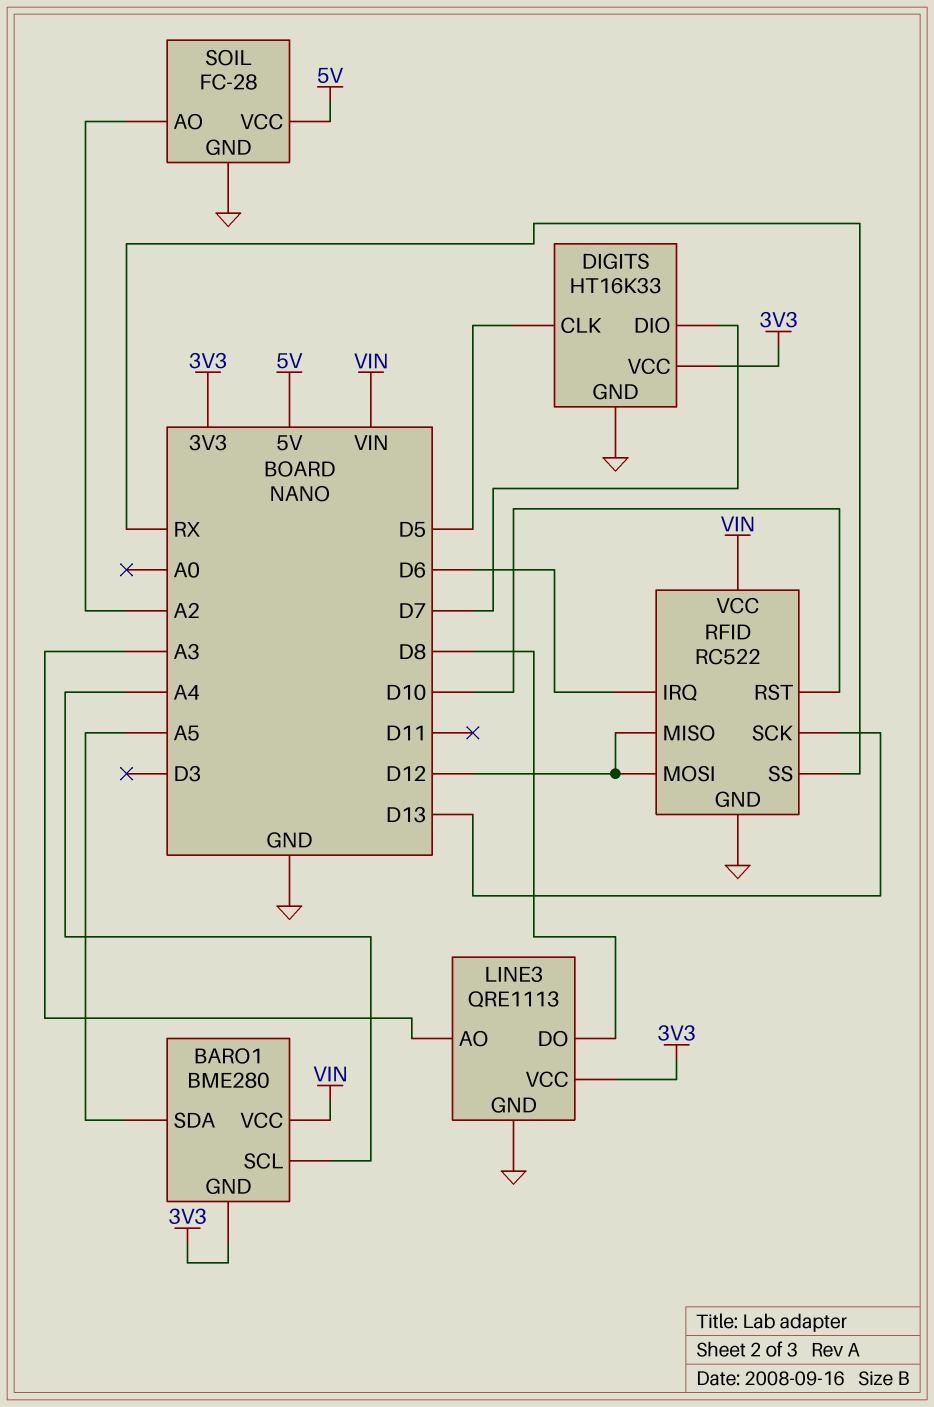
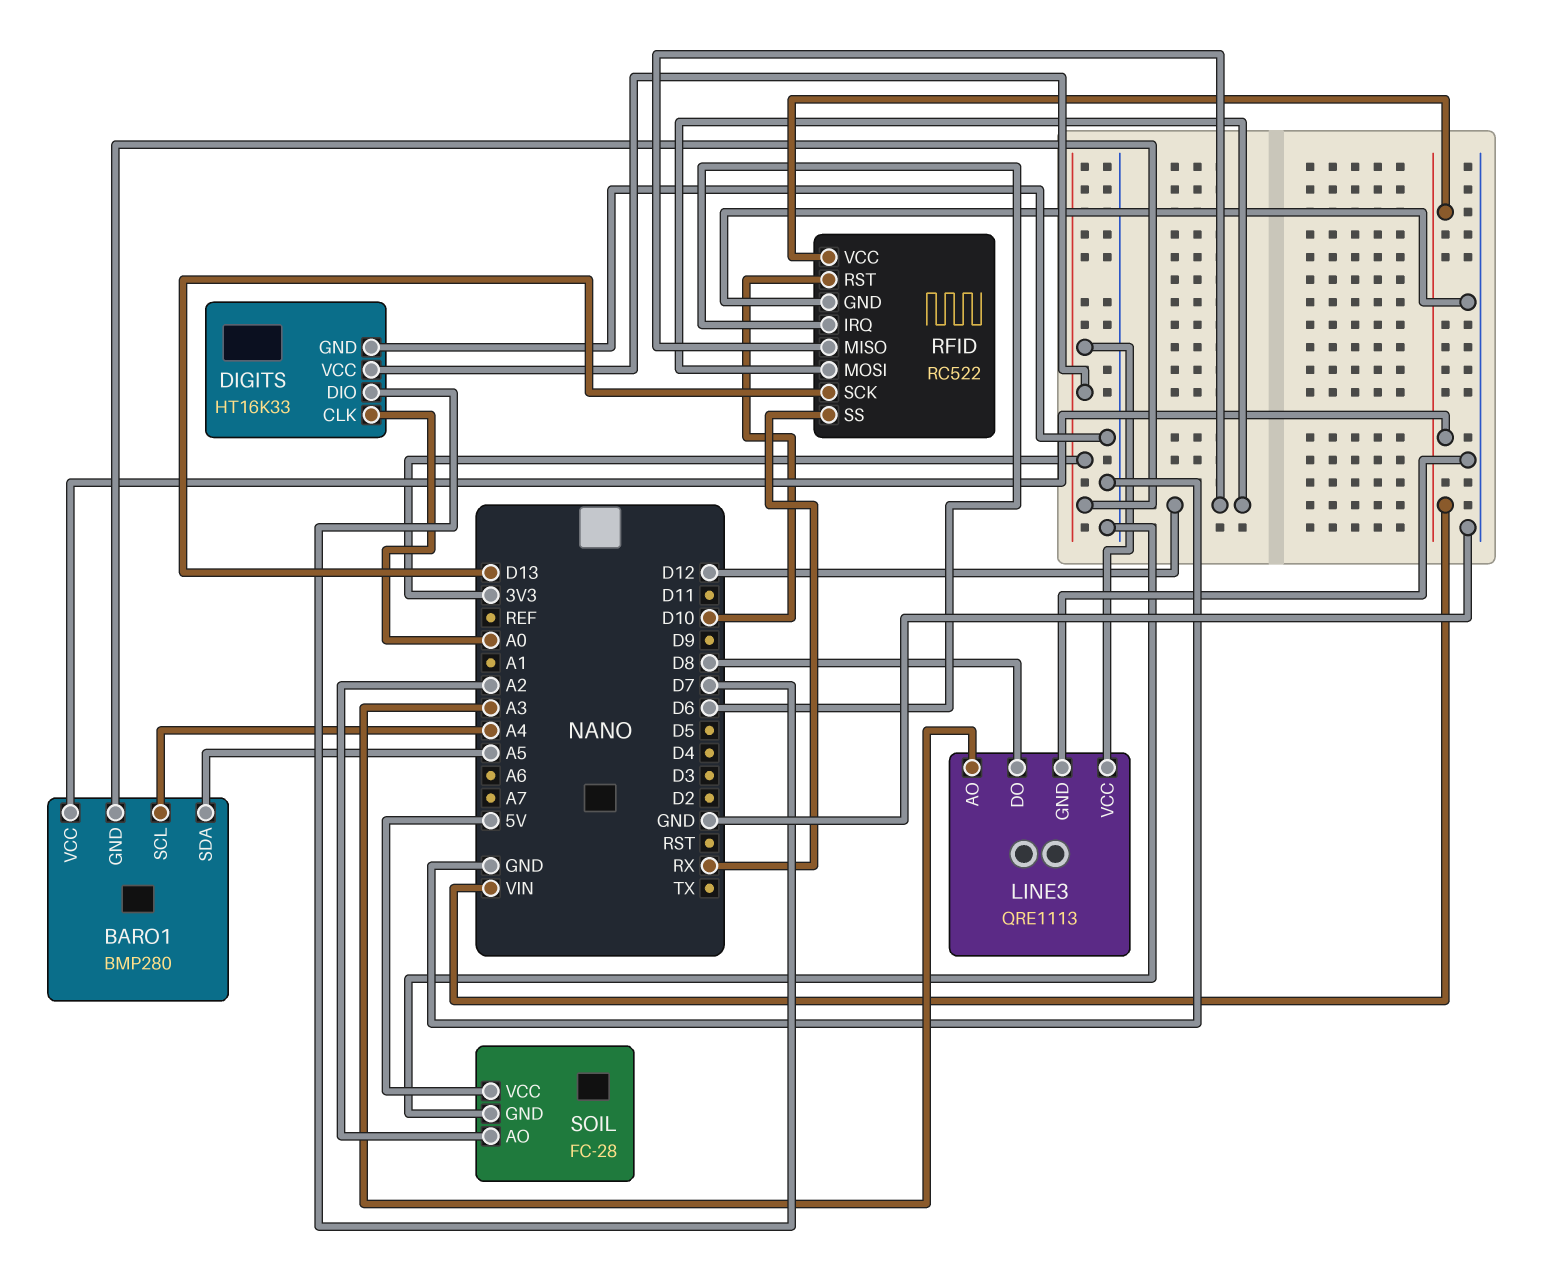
BARO1: BME280 -> BMP280
DIGITS pin CLK: D5 -> A0

